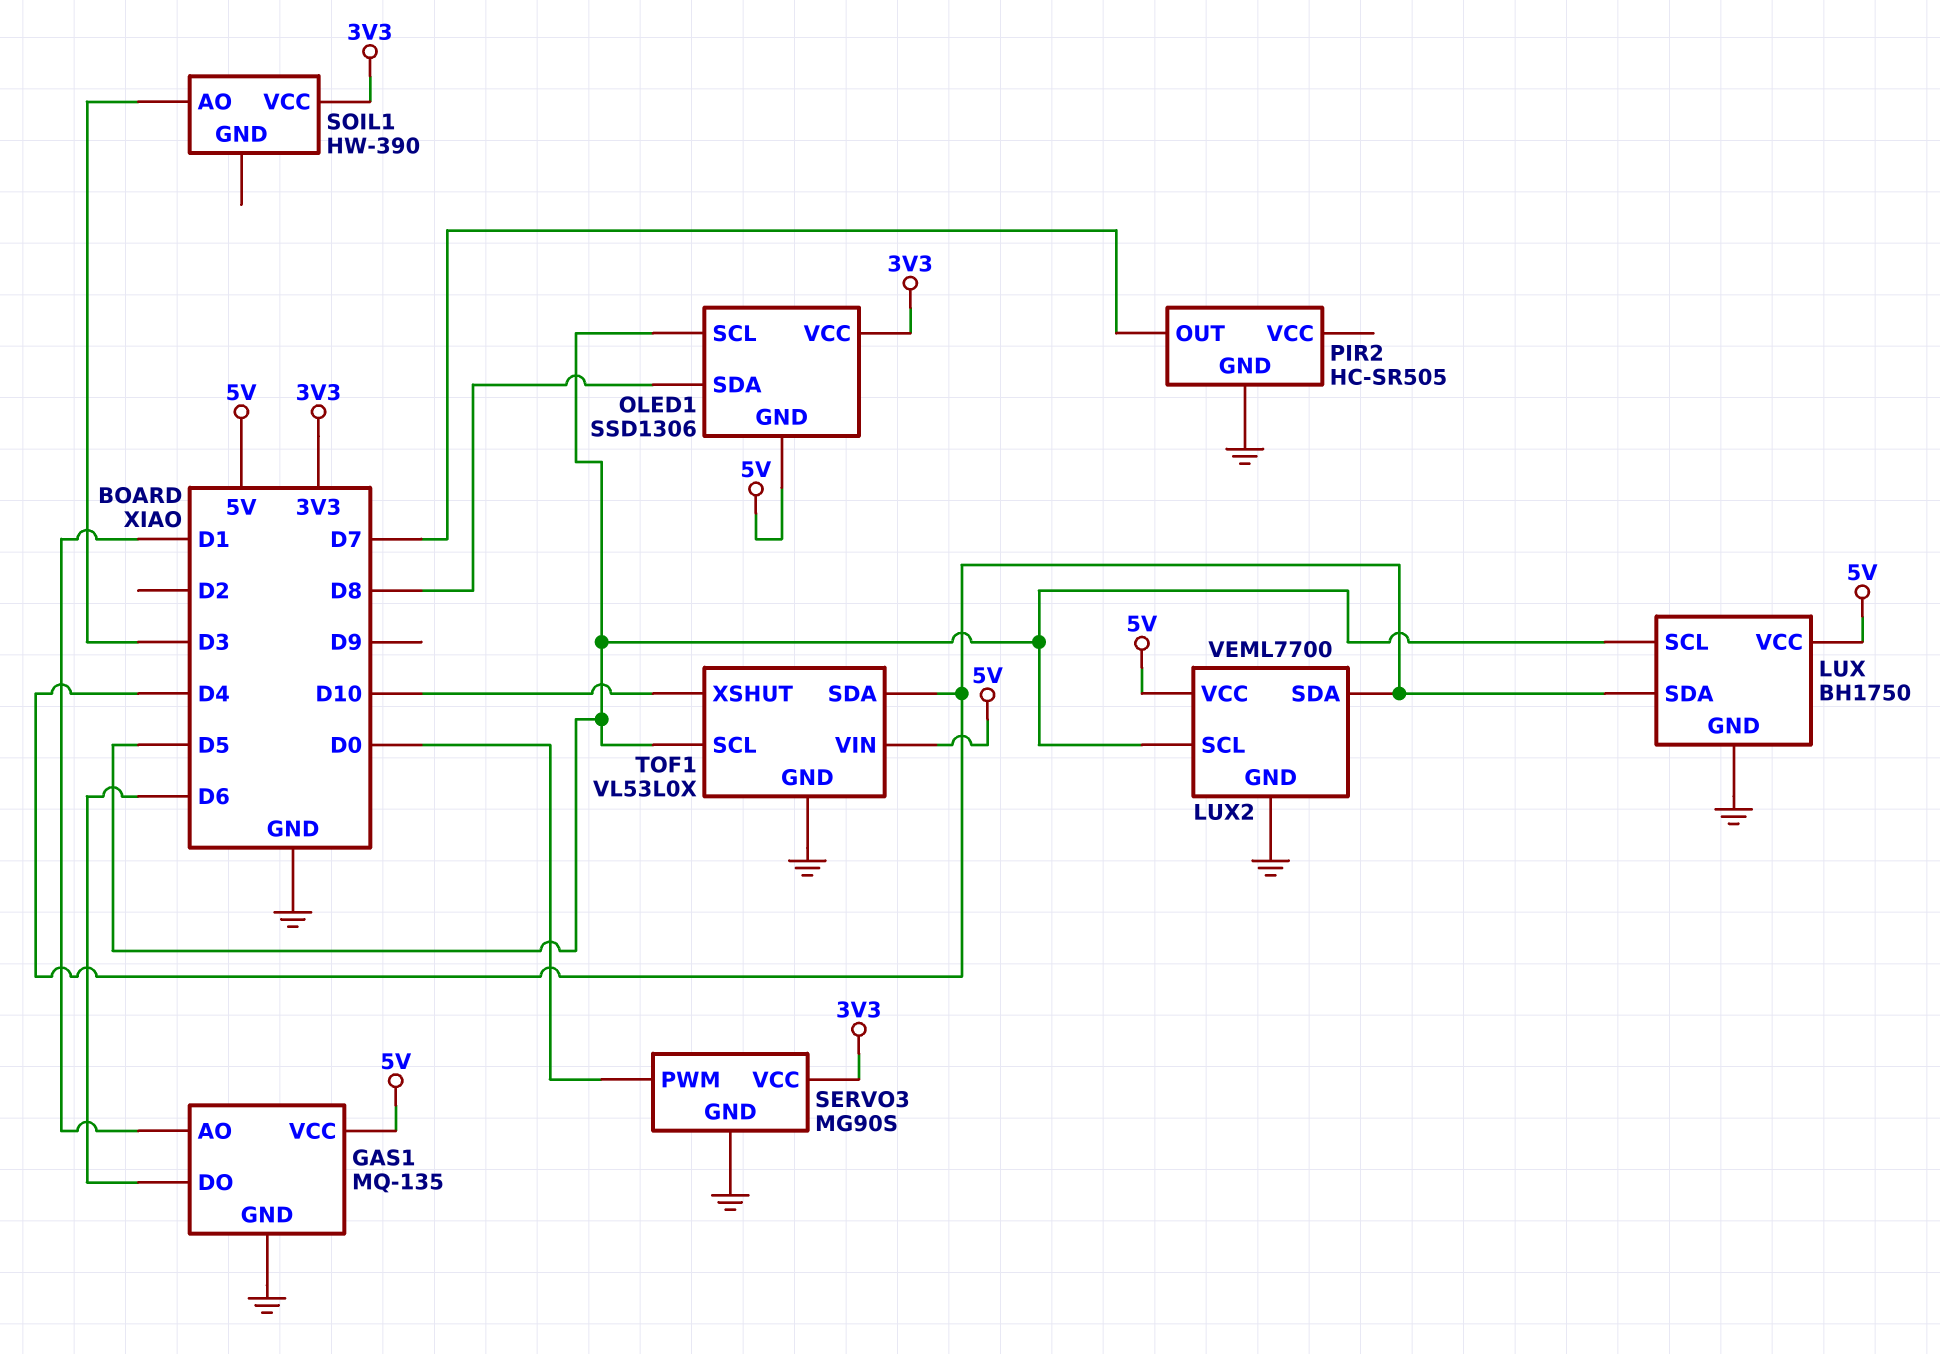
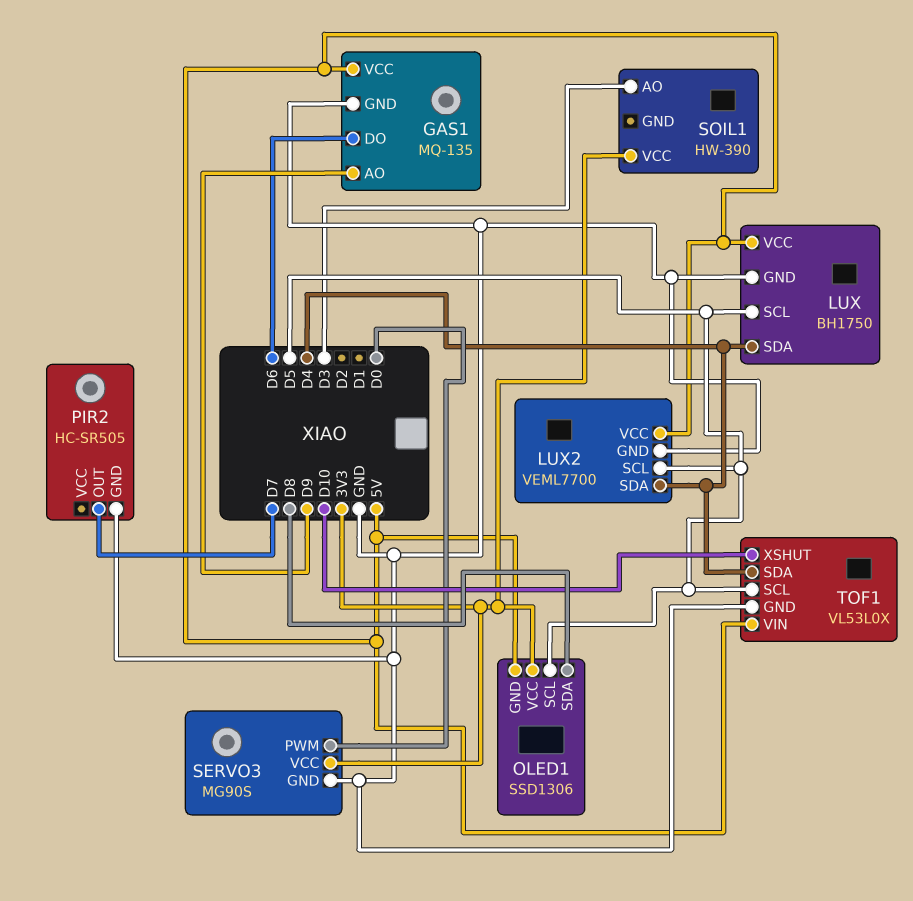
GAS1 pin AO: D1 -> D9

